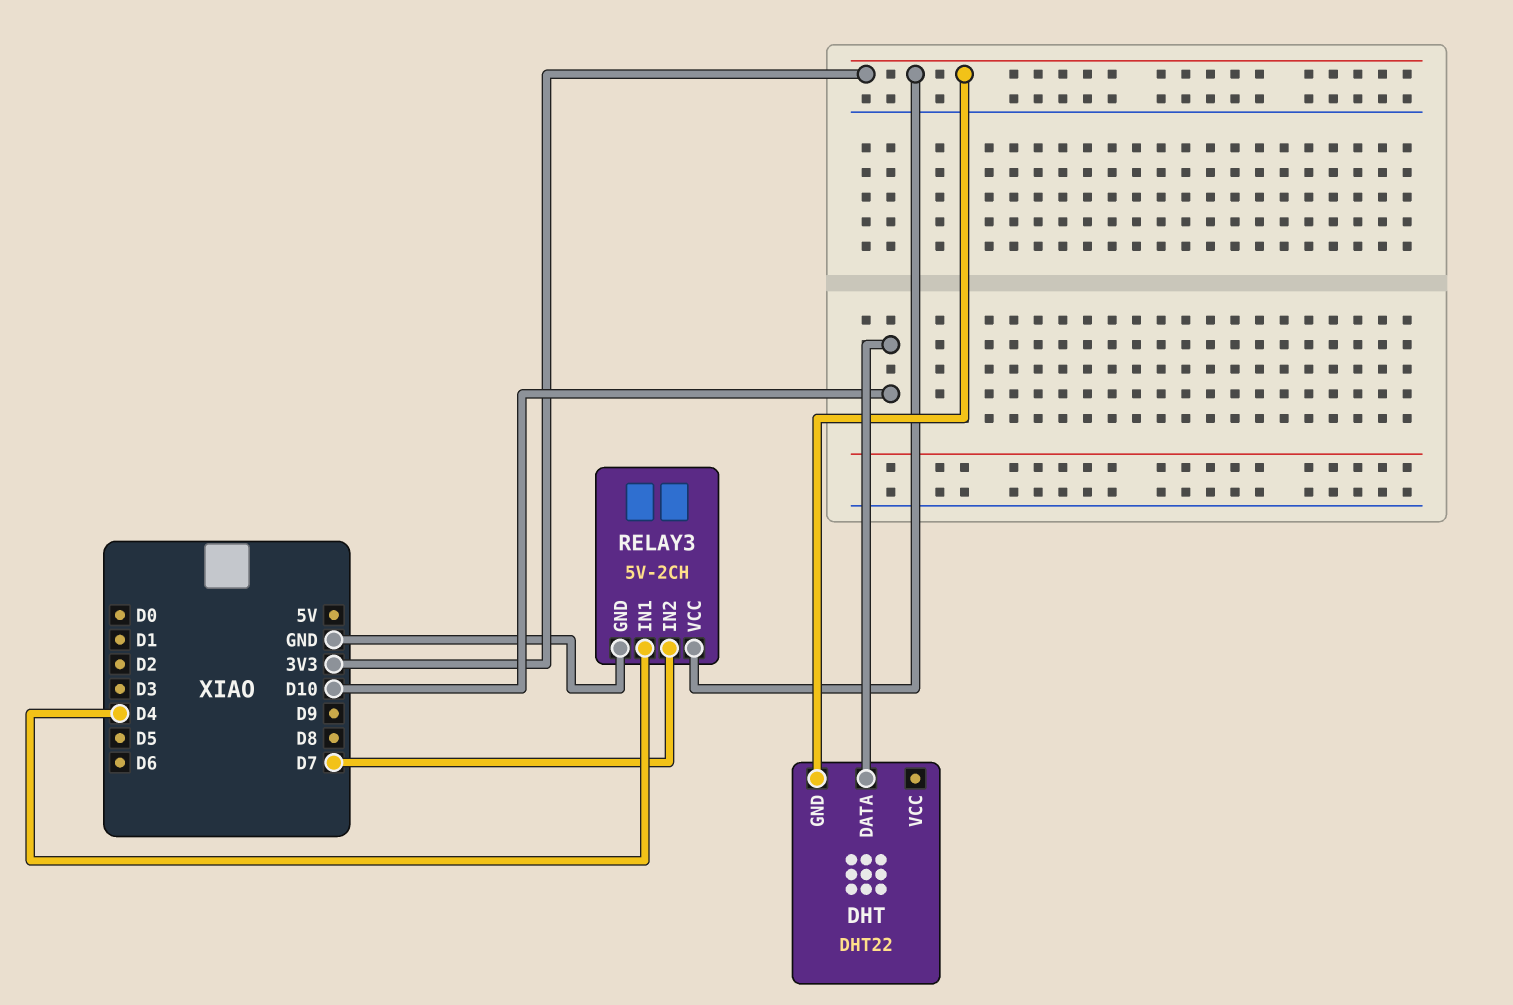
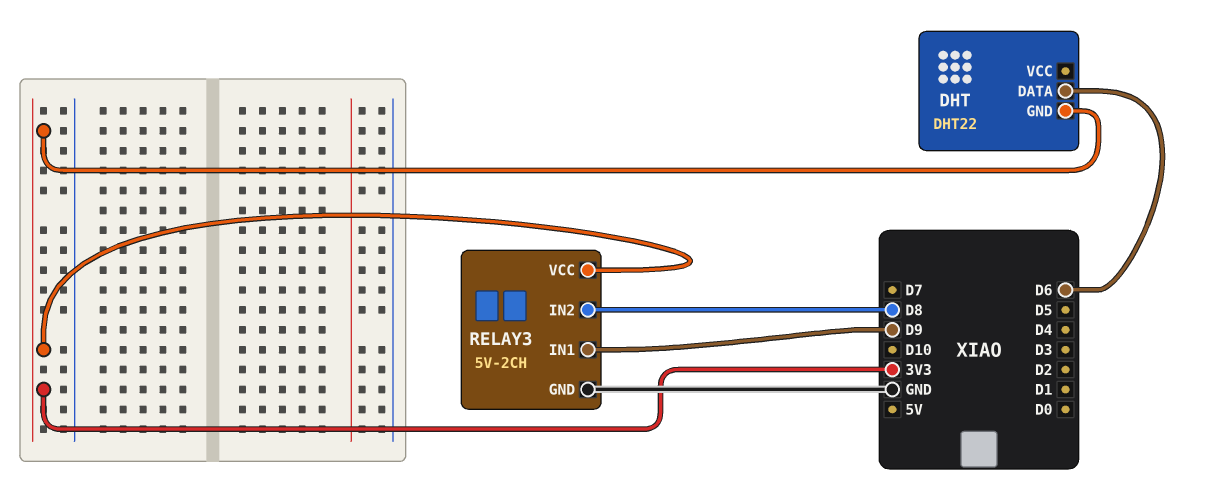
DHT pin DATA: D10 -> D6
RELAY3 pin IN1: D4 -> D9
RELAY3 pin IN2: D7 -> D8

